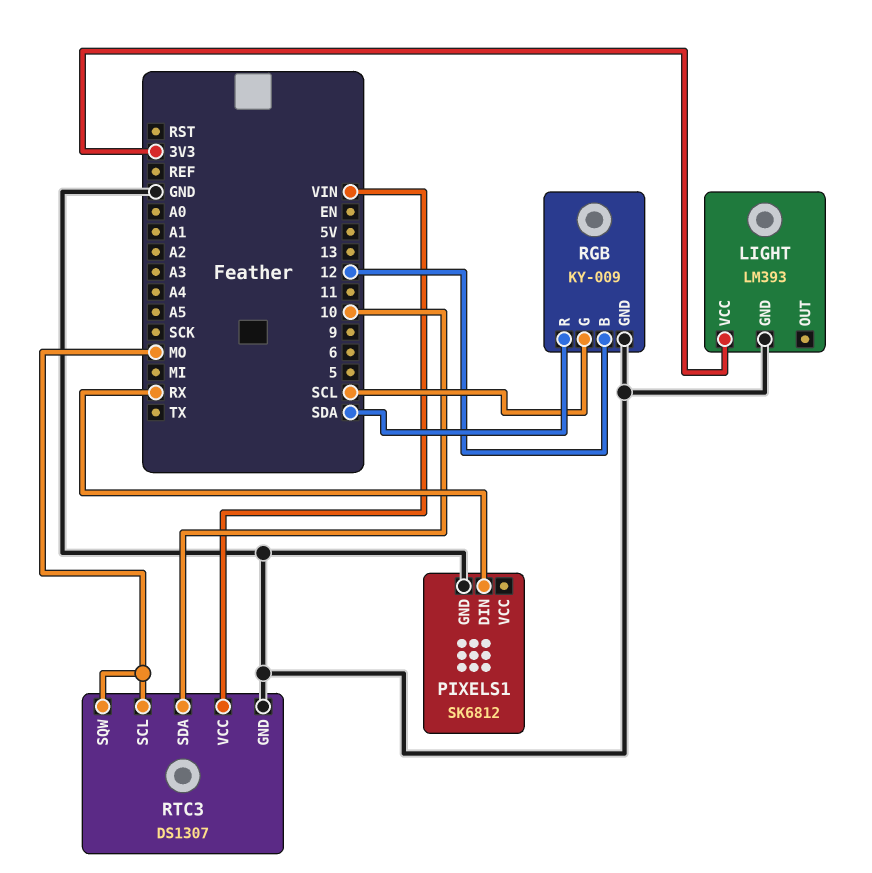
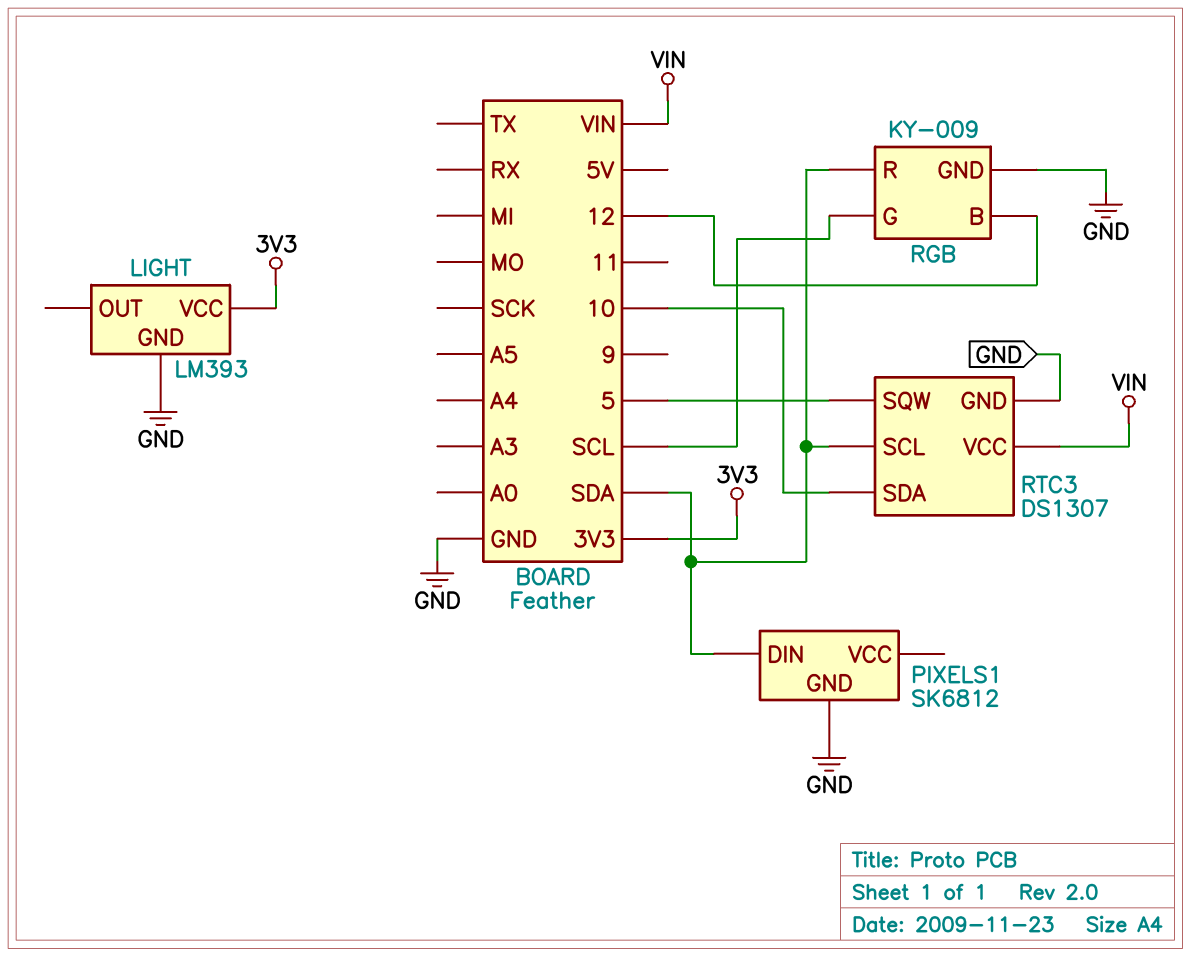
PIXELS1 pin DIN: RX -> SDA
RTC3 pin SCL: MO -> SDA
RTC3 pin SQW: MO -> 5

